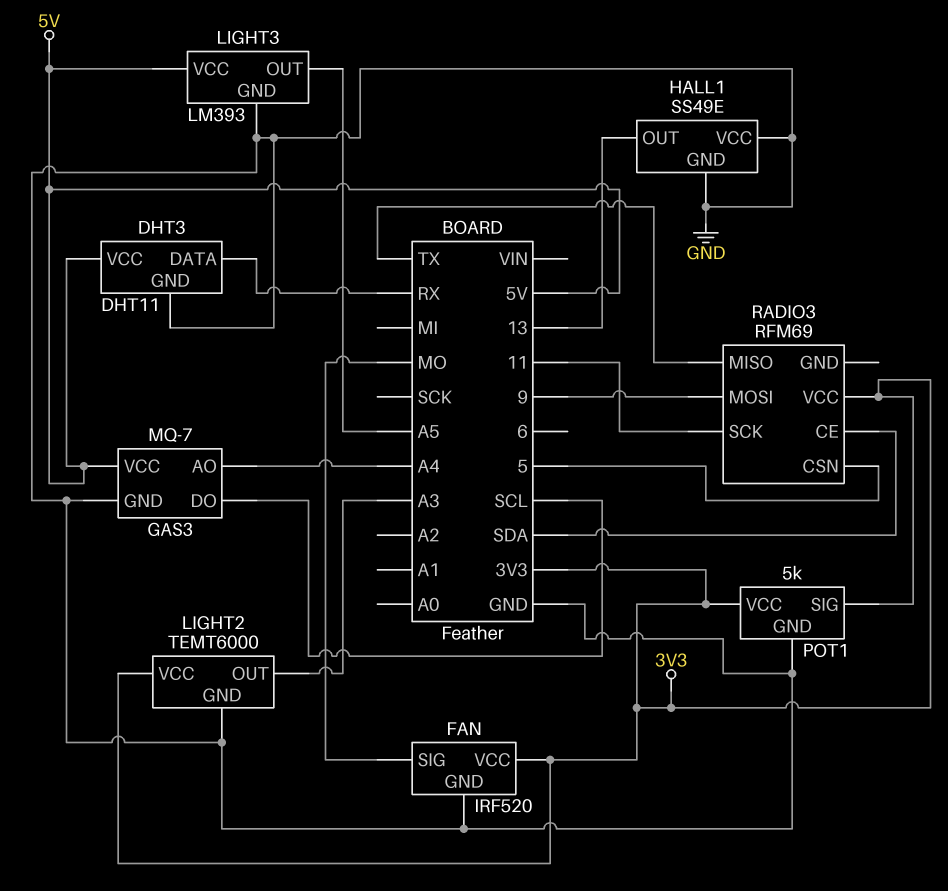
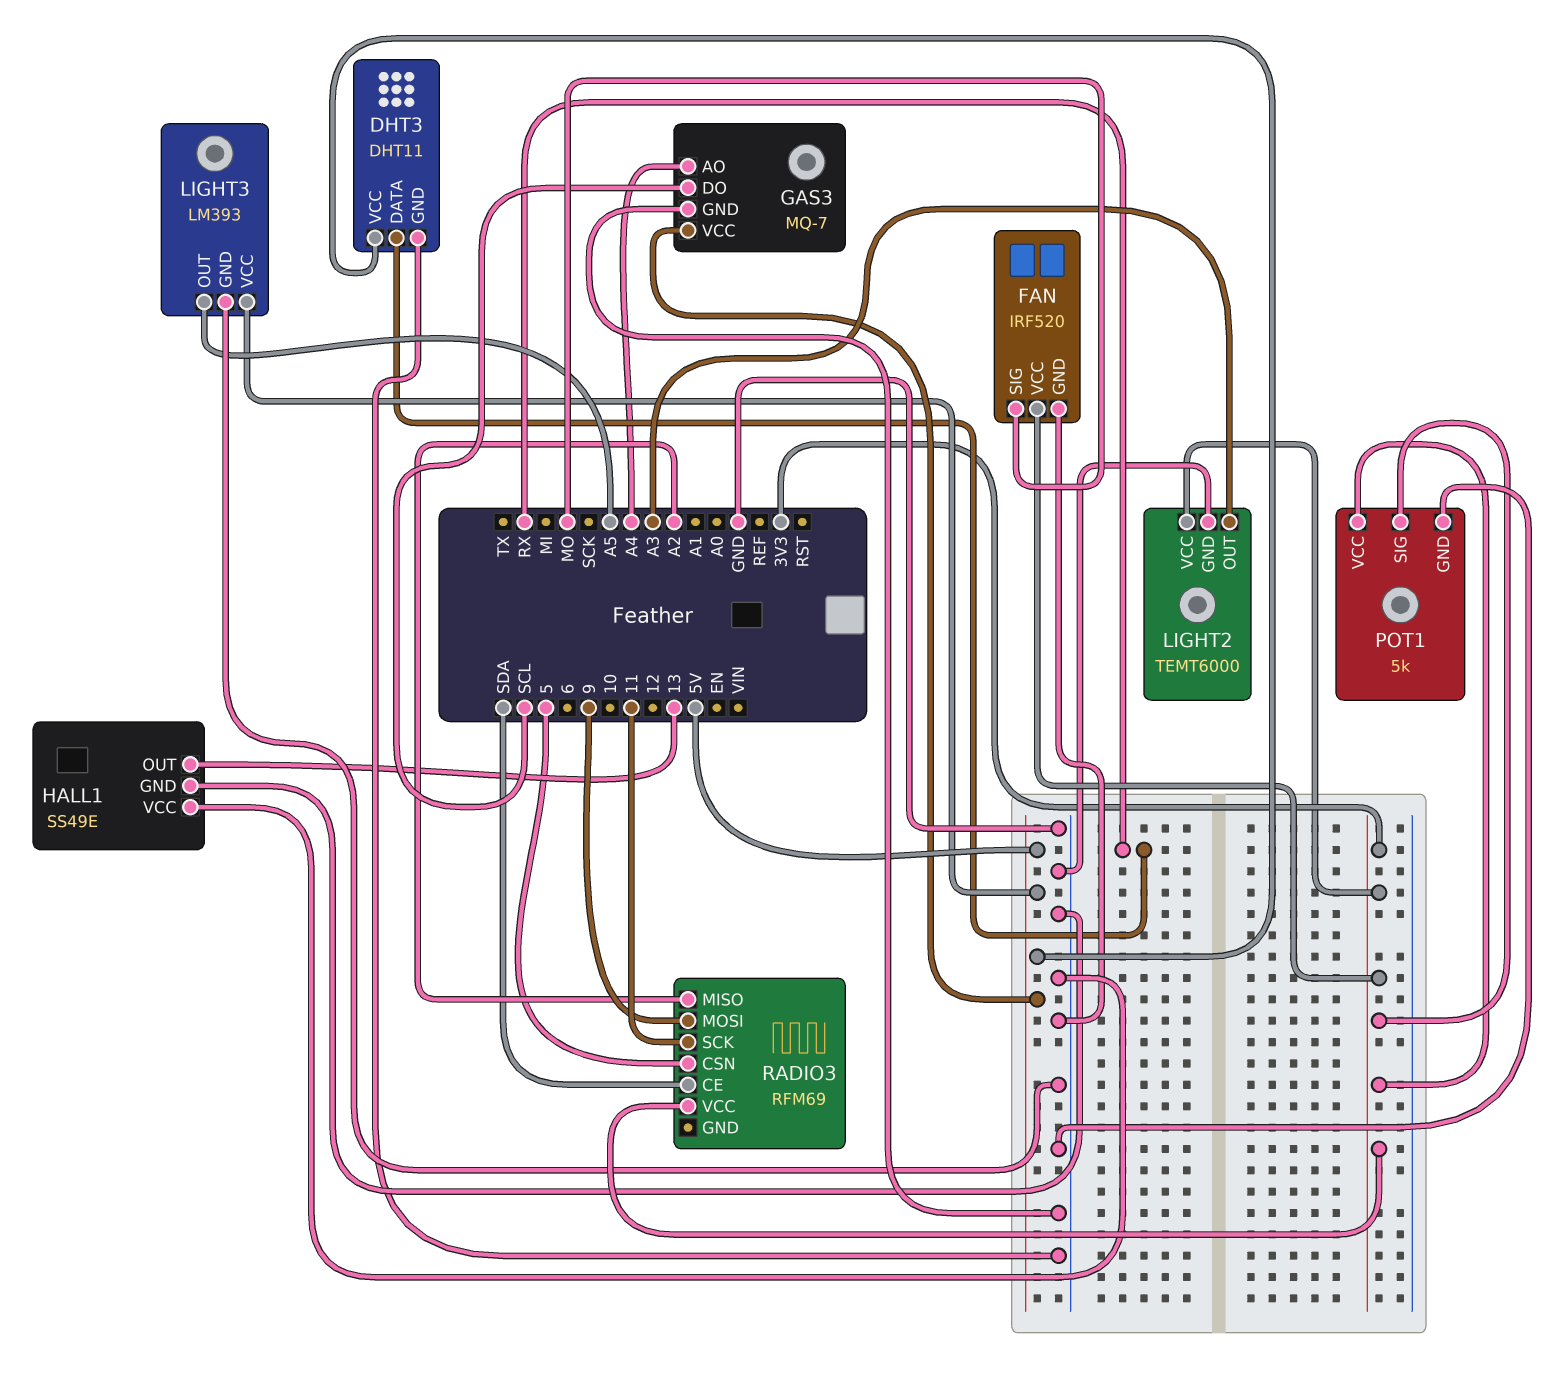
RADIO3 pin MISO: TX -> A2

